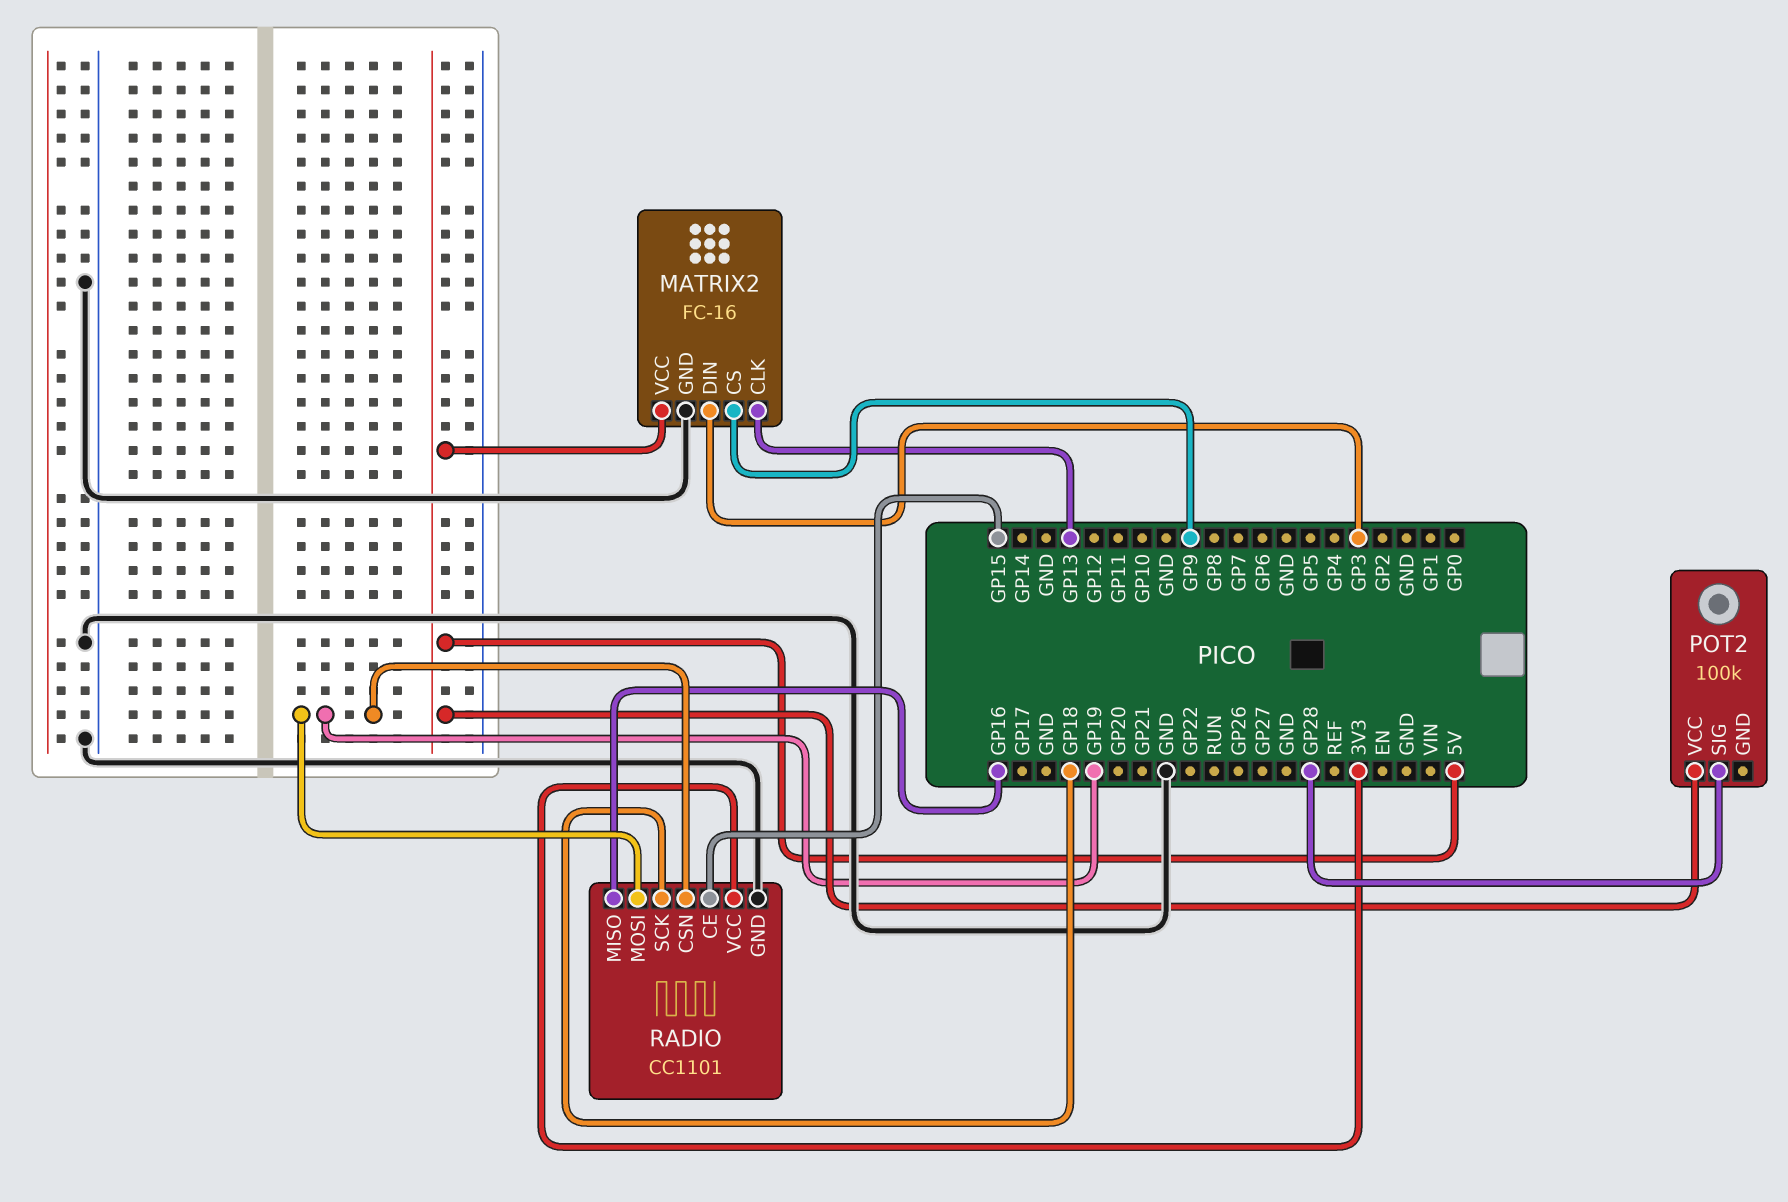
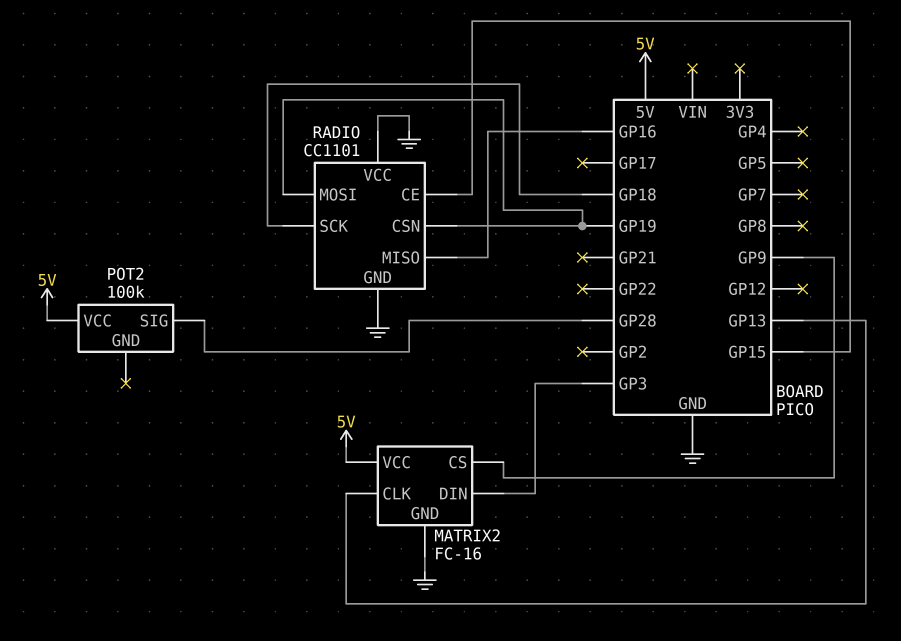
RADIO pin VCC: 3V3 -> GND

